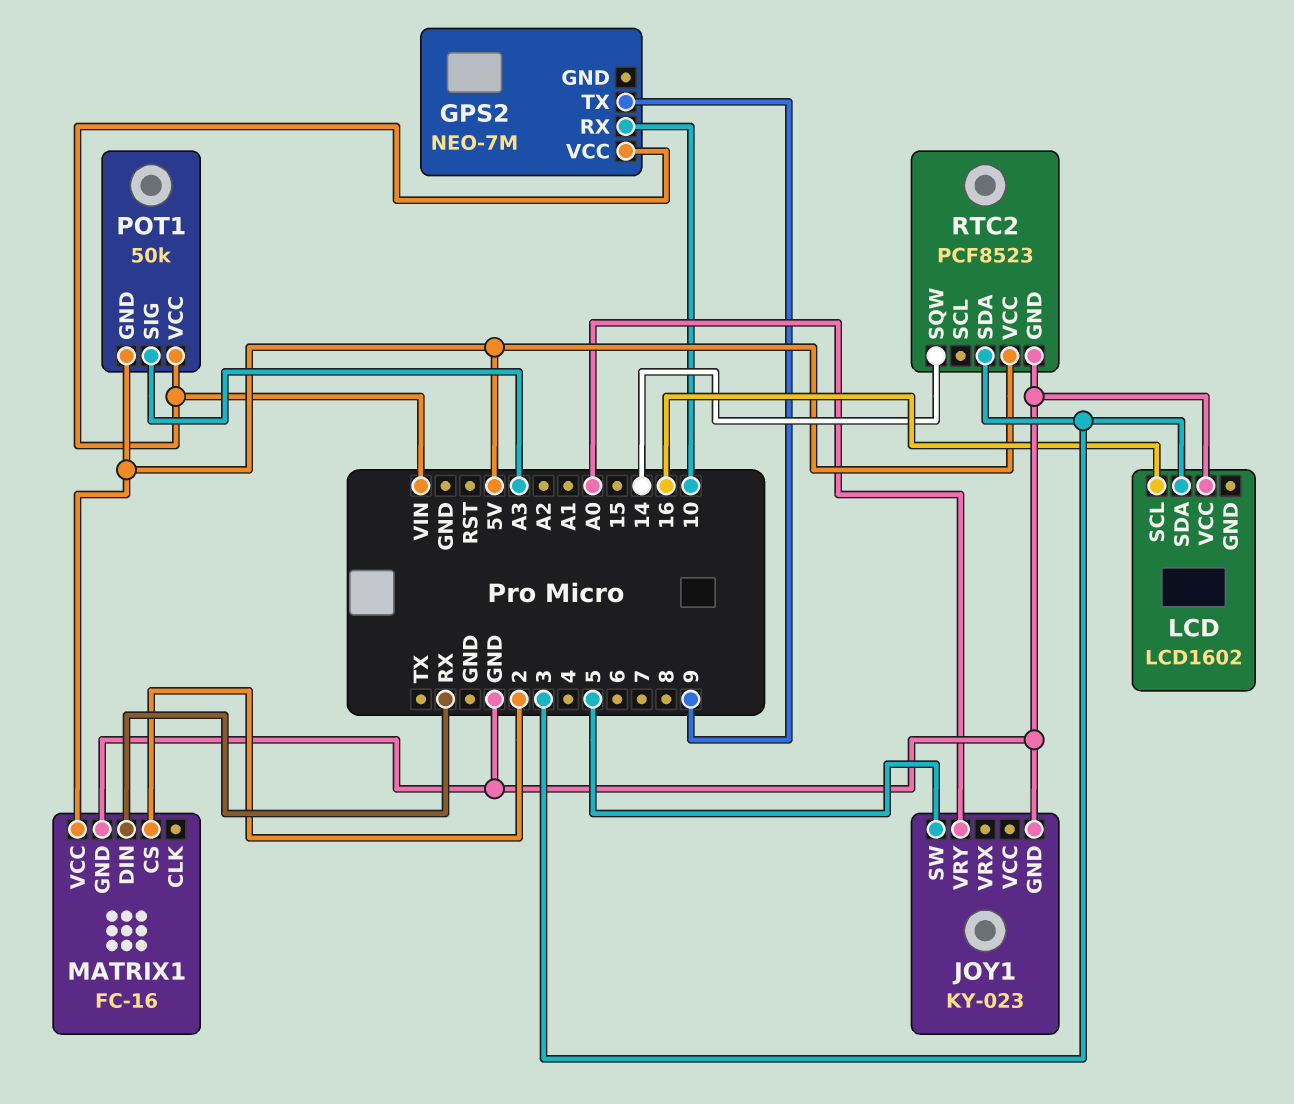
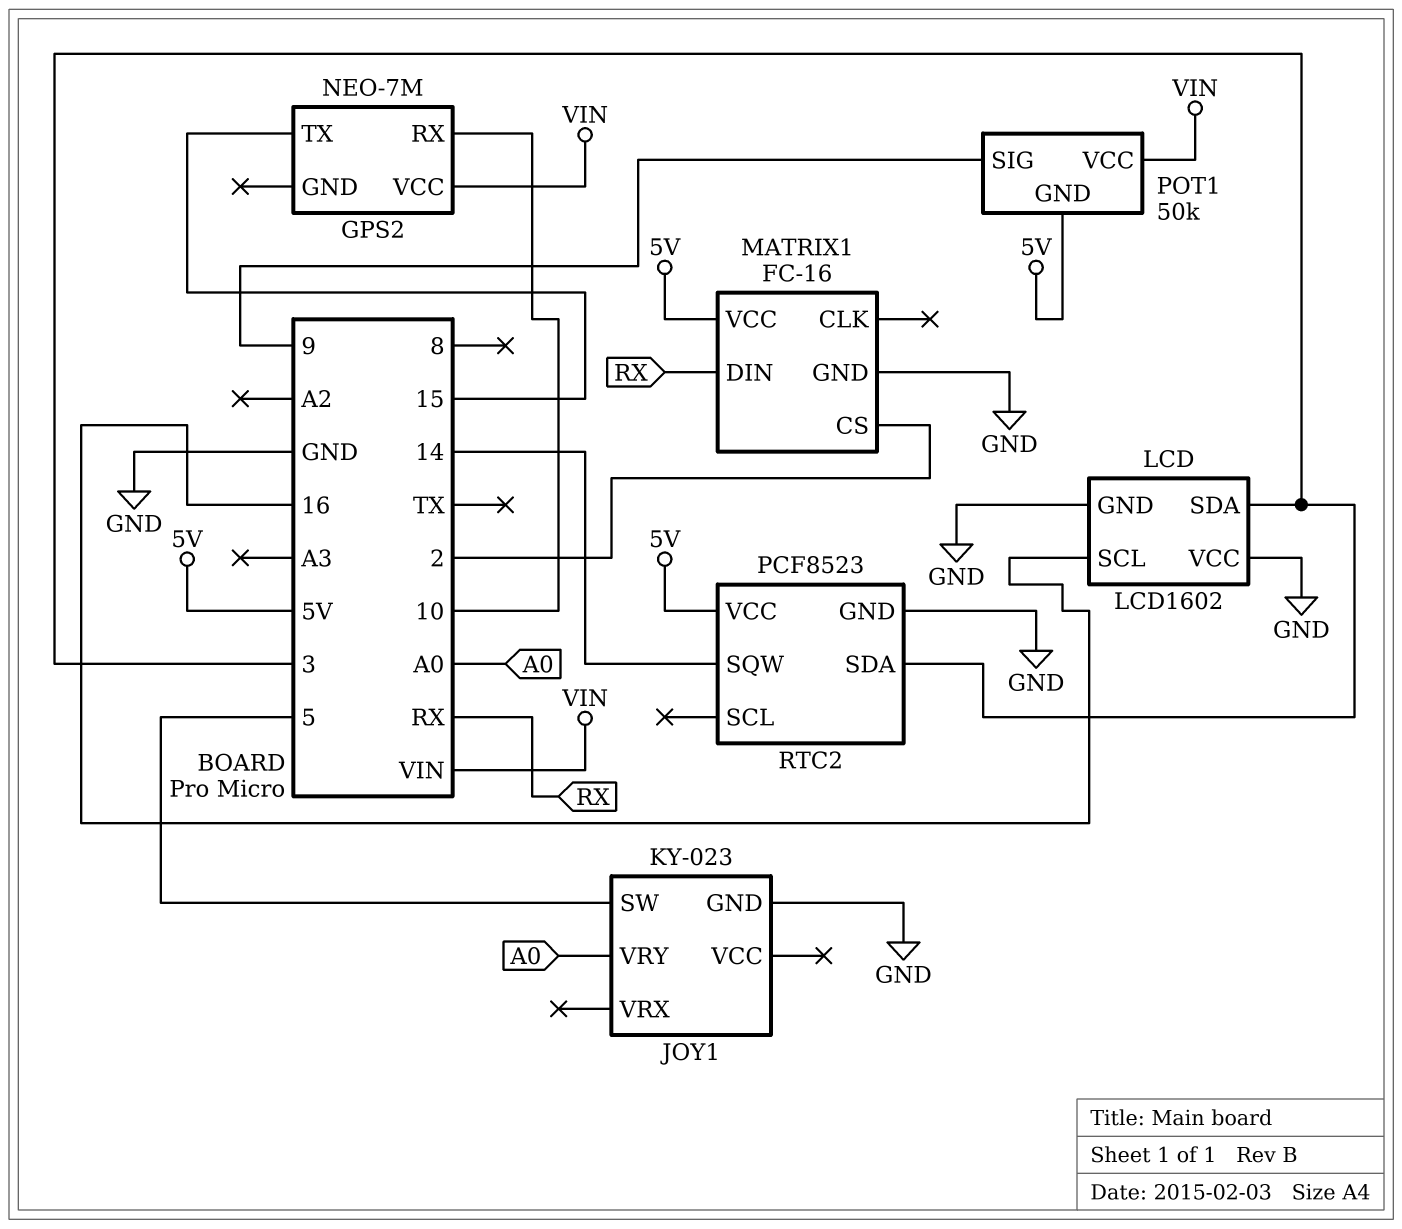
GPS2 pin TX: 9 -> 15
LCD pin GND: none -> GND
POT1 pin SIG: A3 -> 9

